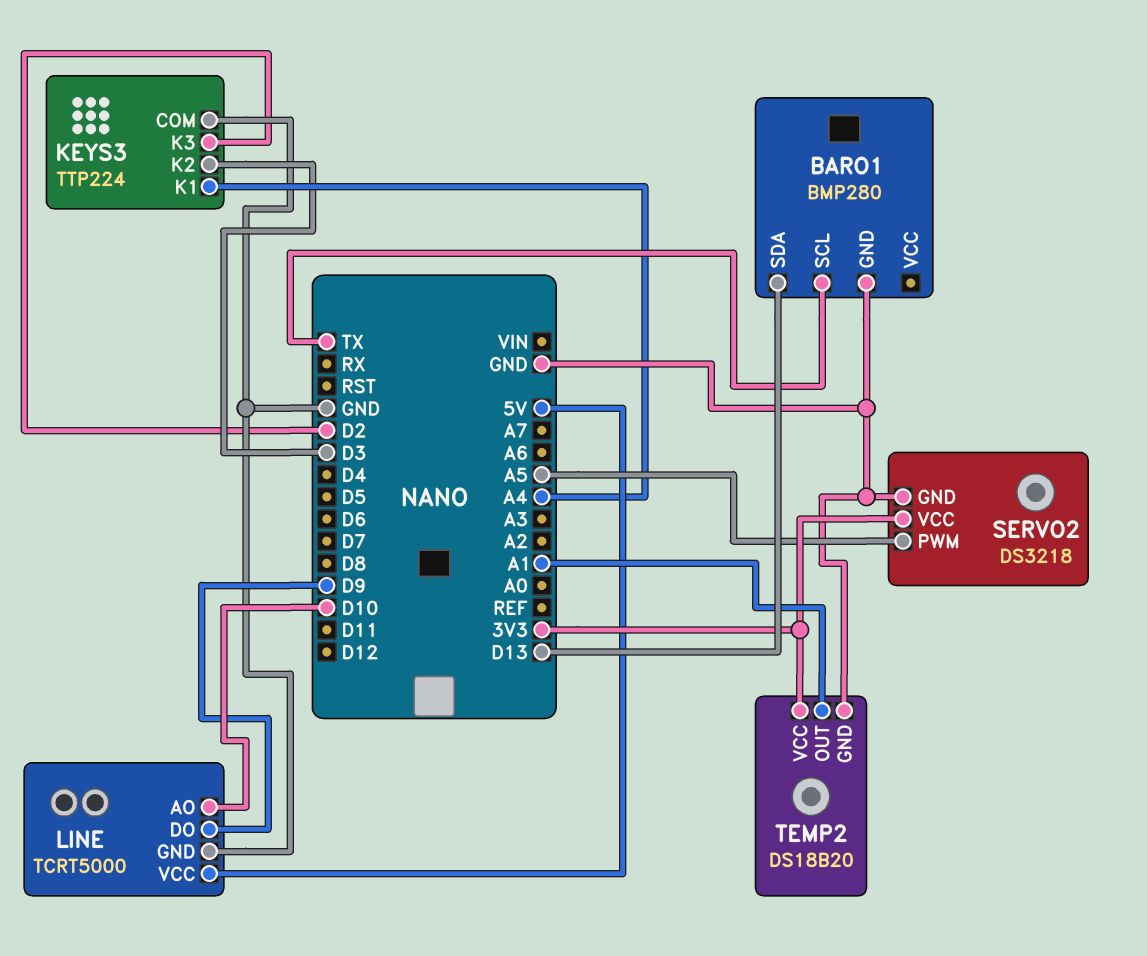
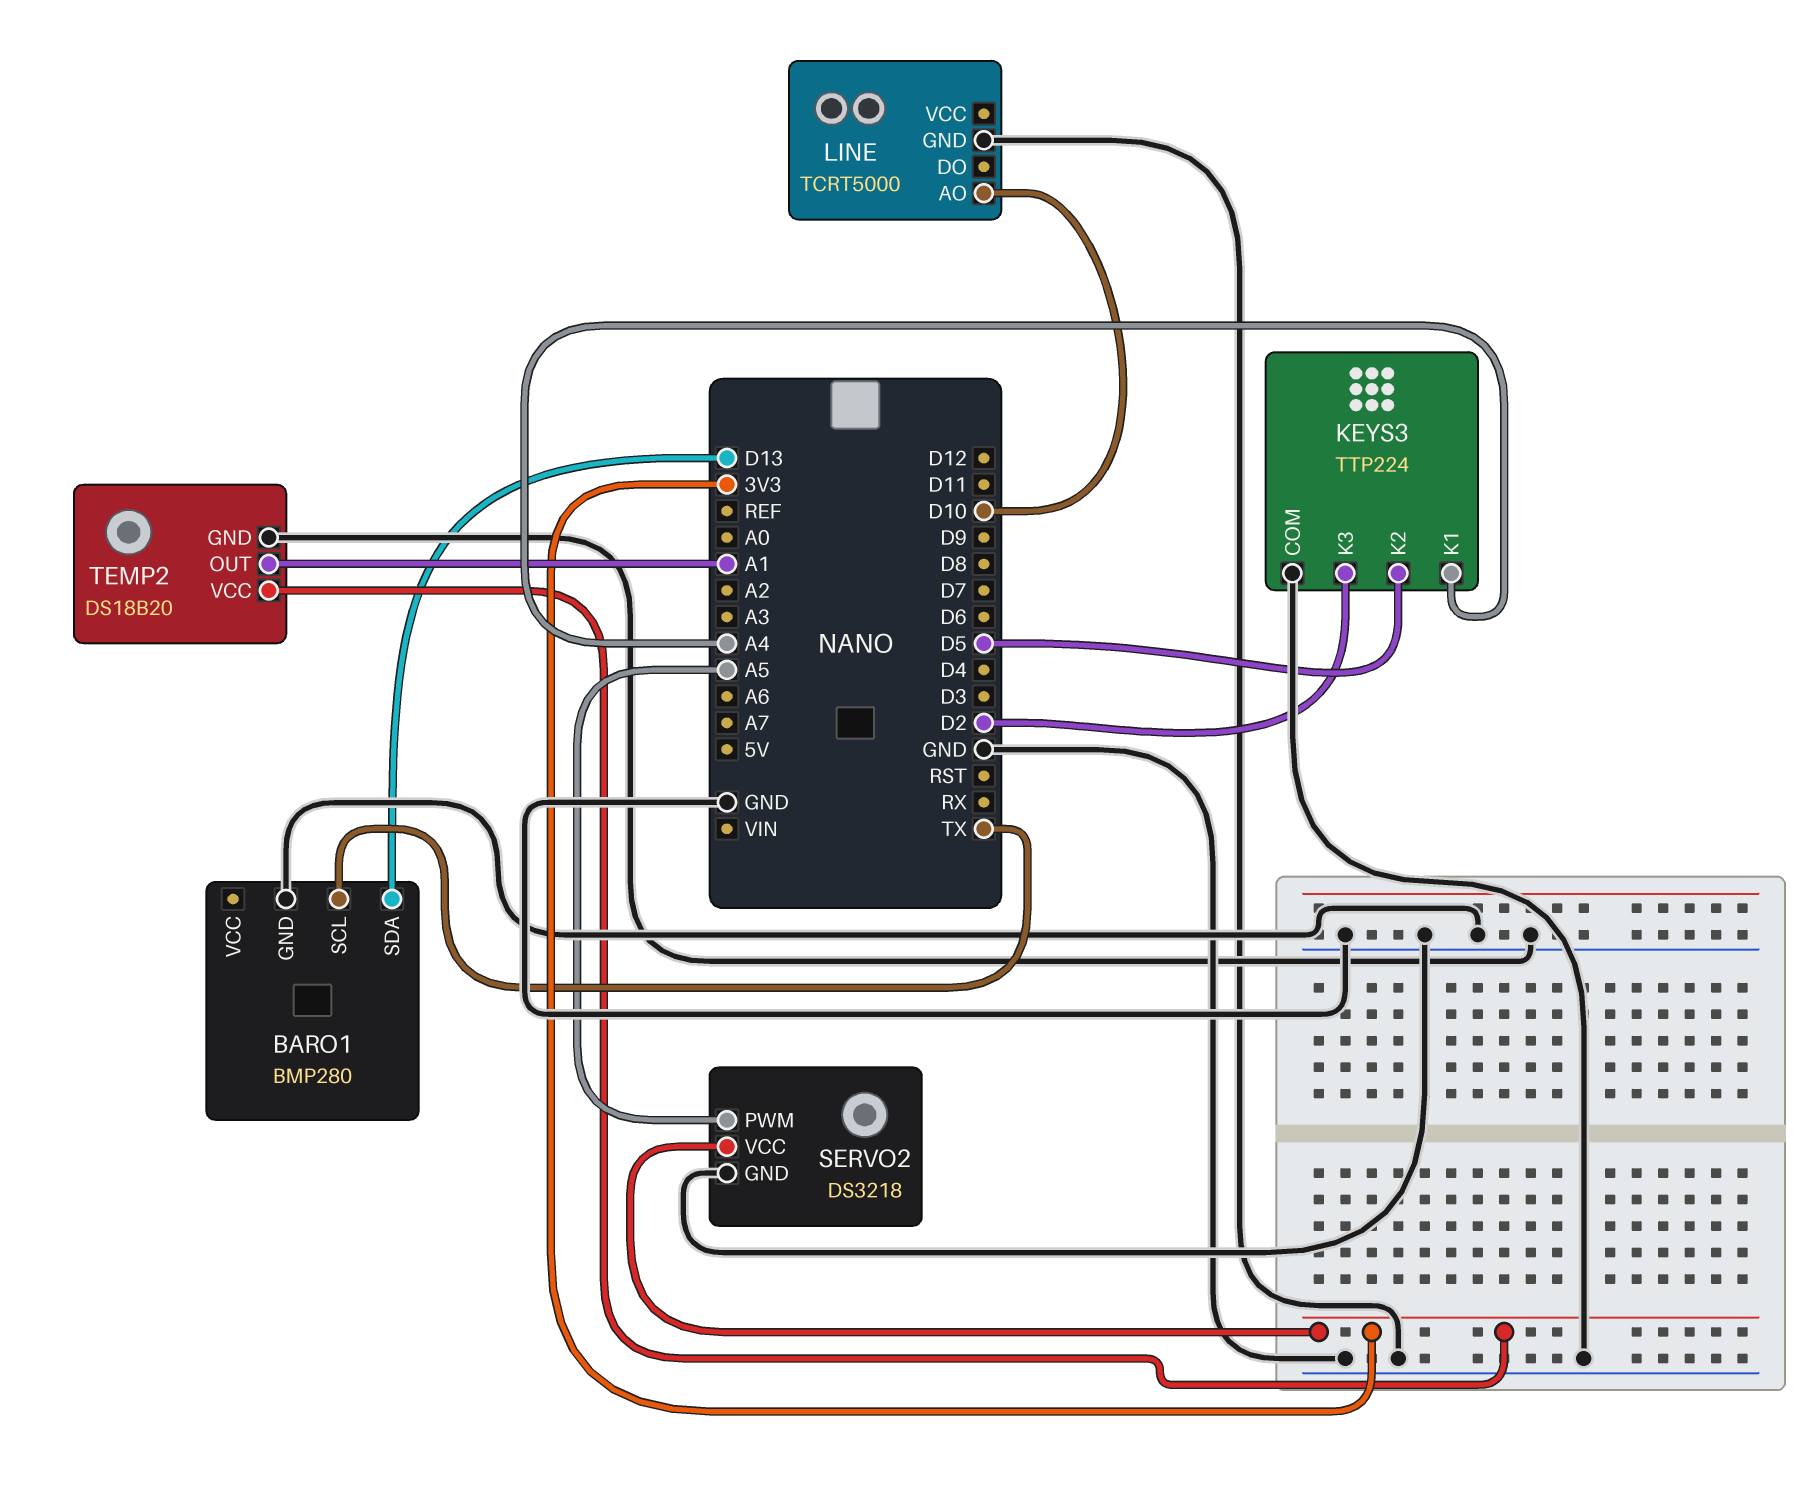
KEYS3 pin K2: D3 -> D5
LINE pin DO: D9 -> none
LINE pin VCC: 5V -> none

